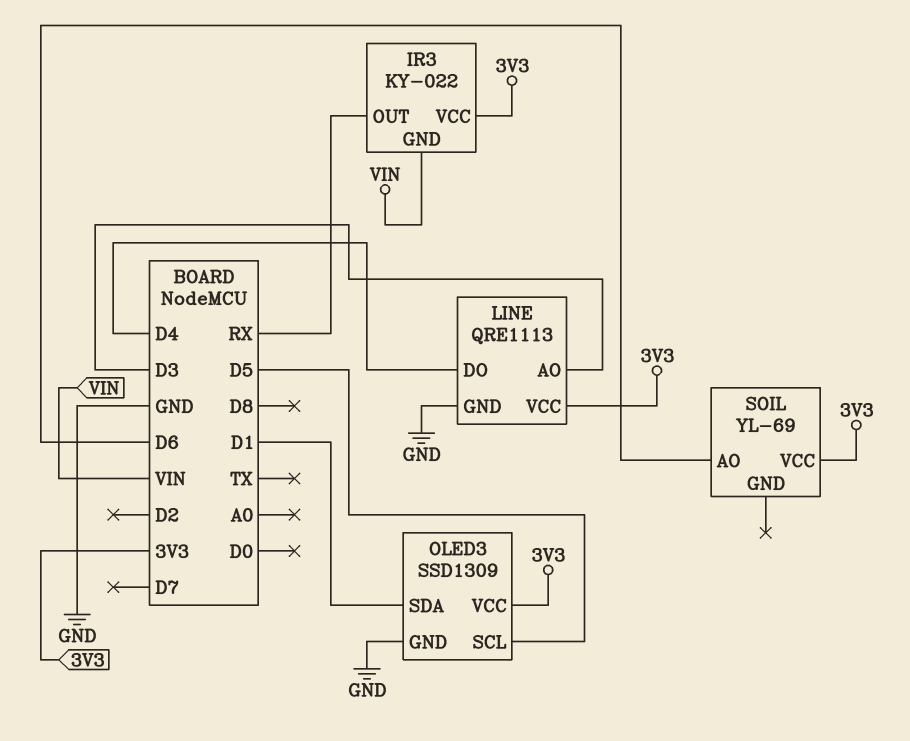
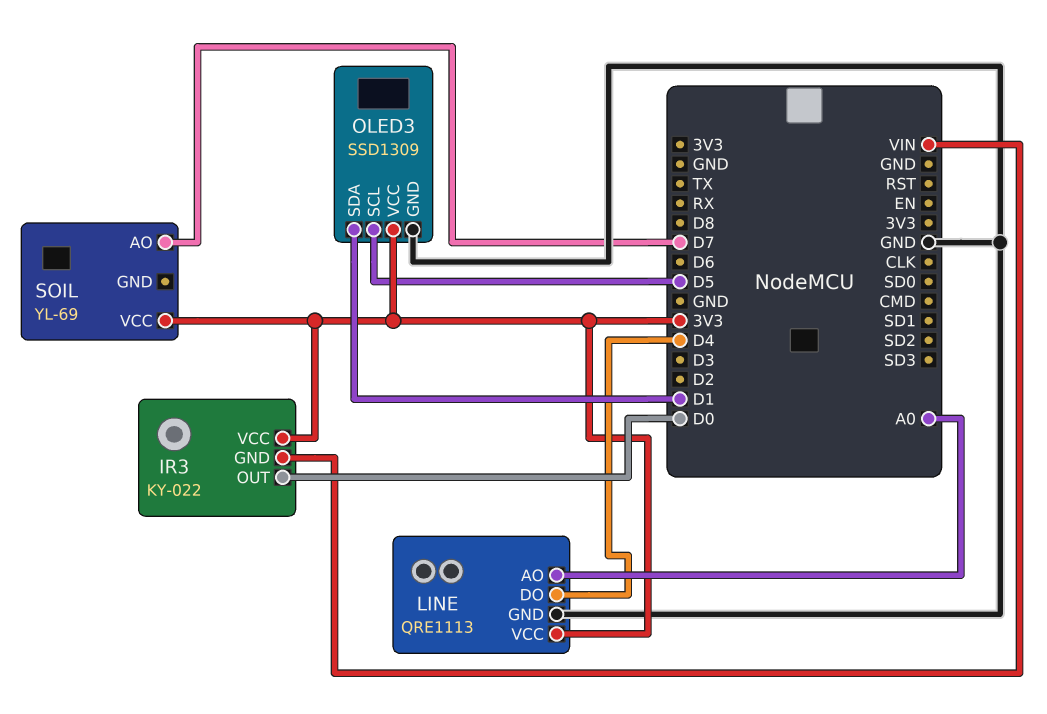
IR3 pin OUT: RX -> D0
LINE pin AO: D3 -> A0
SOIL pin AO: D6 -> D7

